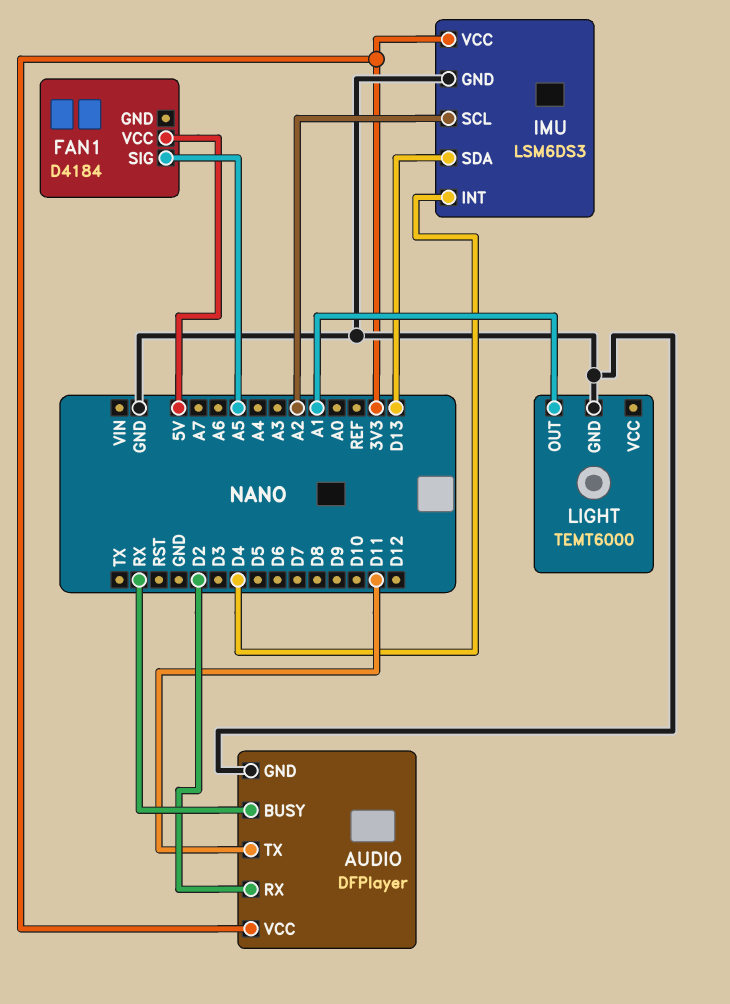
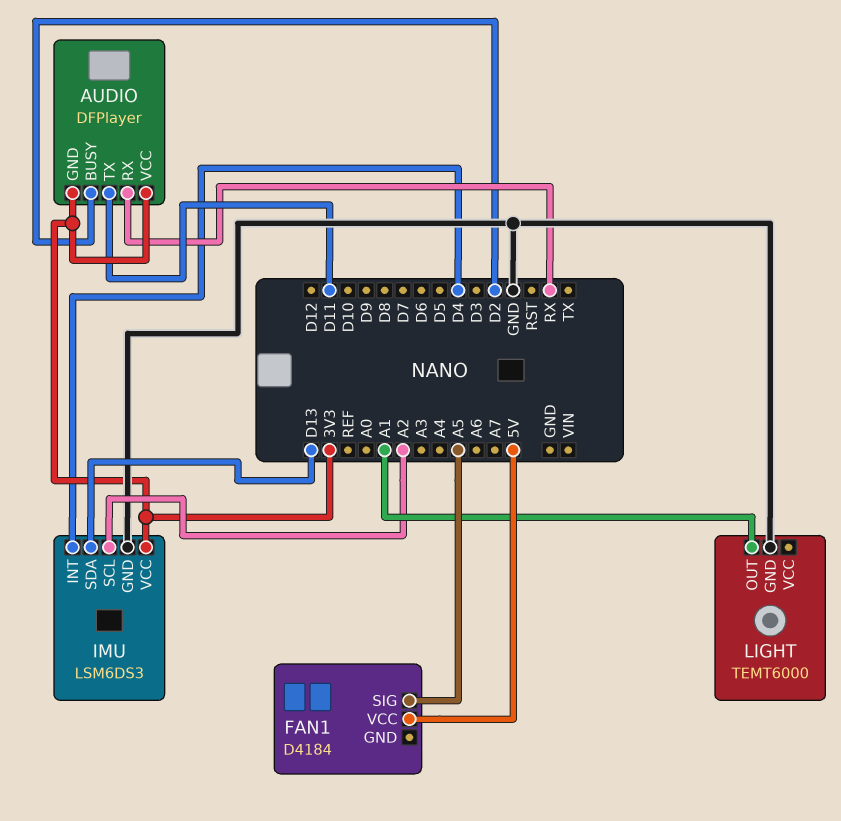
AUDIO pin BUSY: RX -> D2
AUDIO pin GND: GND -> 3V3
AUDIO pin RX: D2 -> RX

